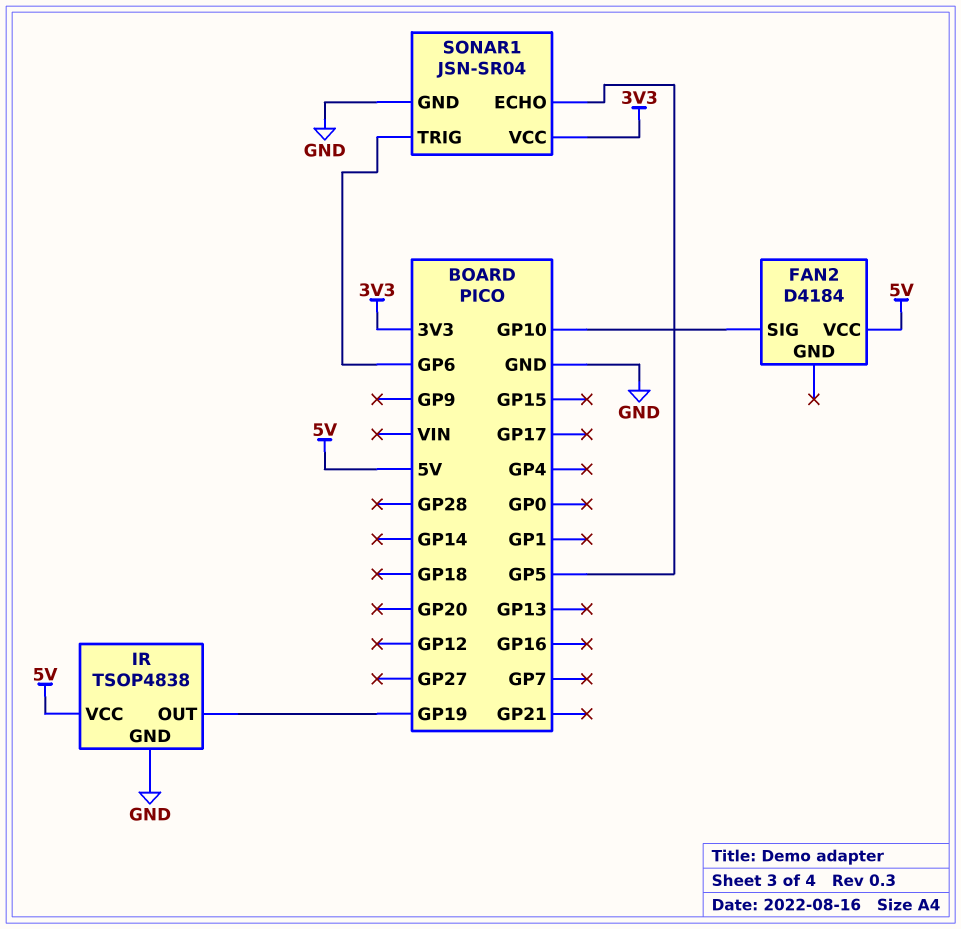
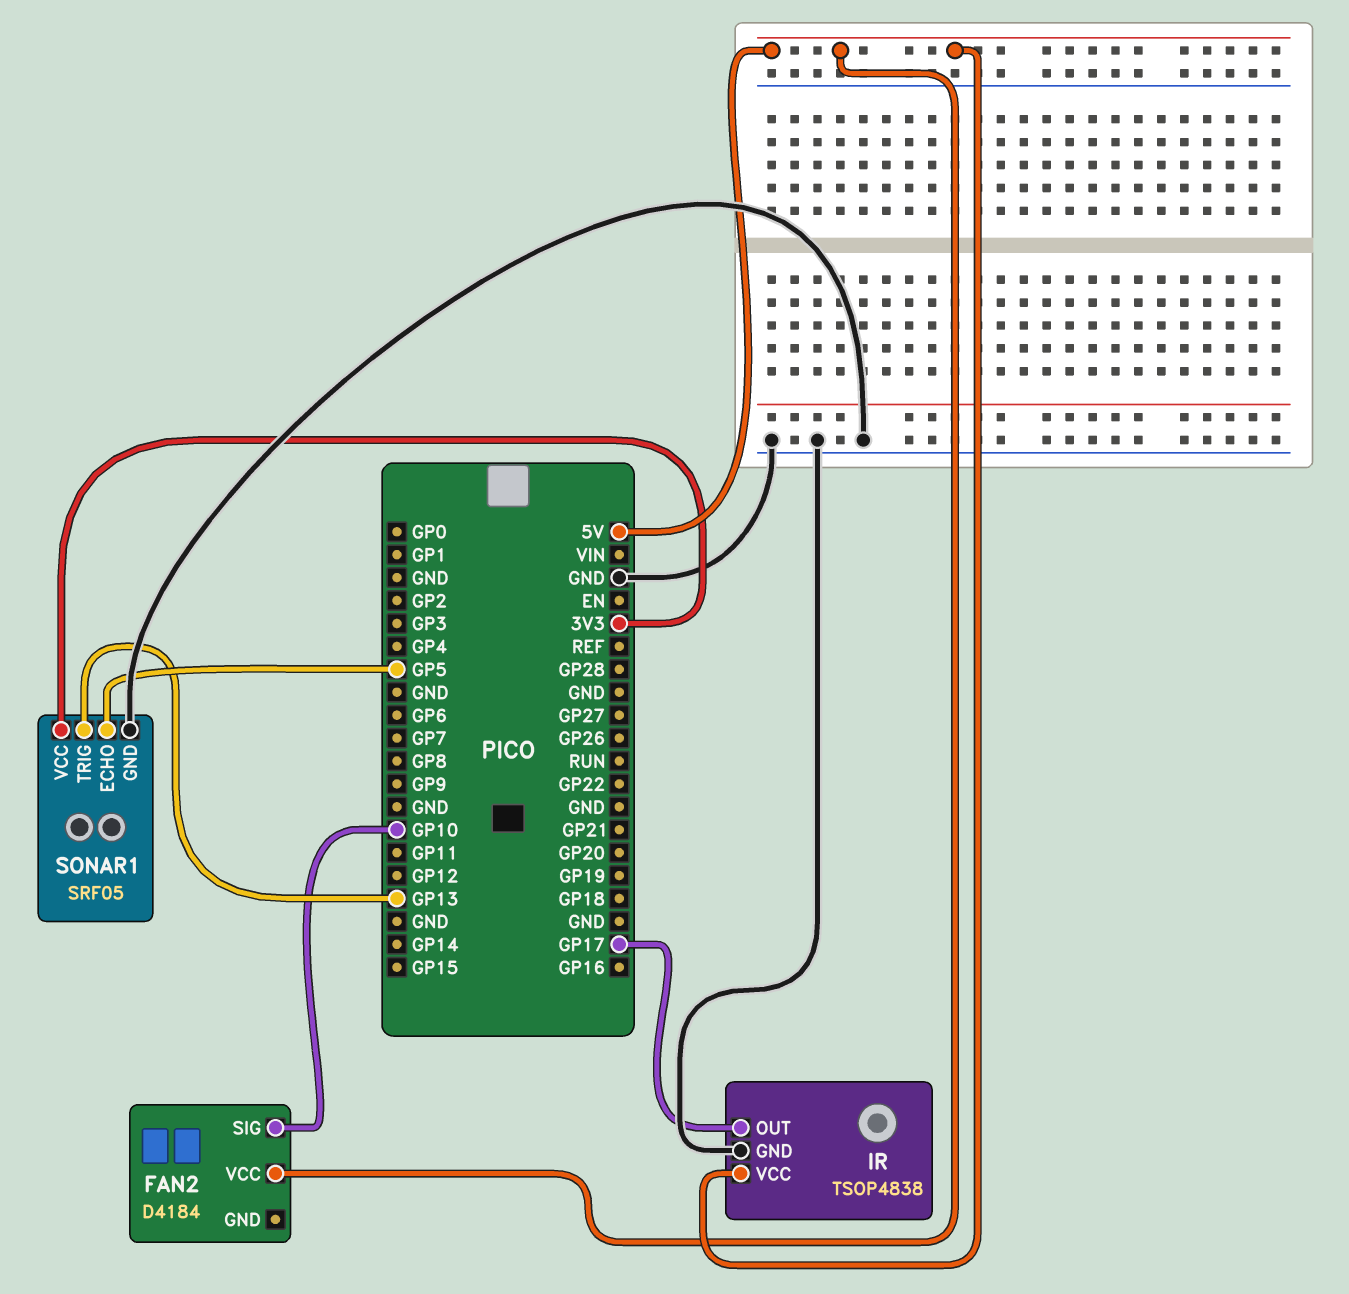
IR pin OUT: GP19 -> GP17
SONAR1: JSN-SR04 -> SRF05
SONAR1 pin TRIG: GP6 -> GP13

